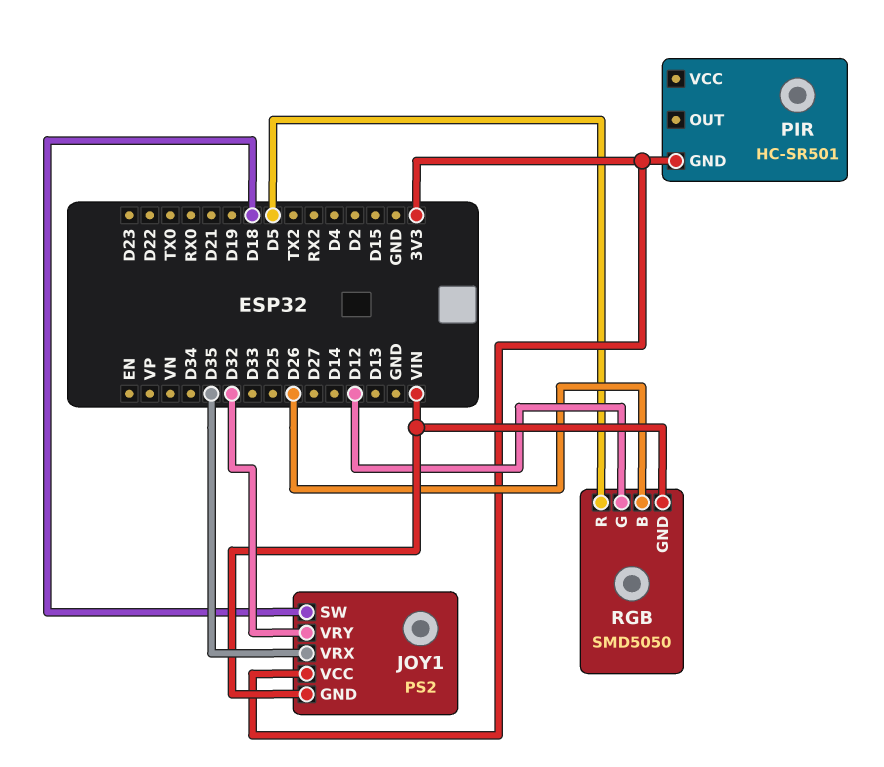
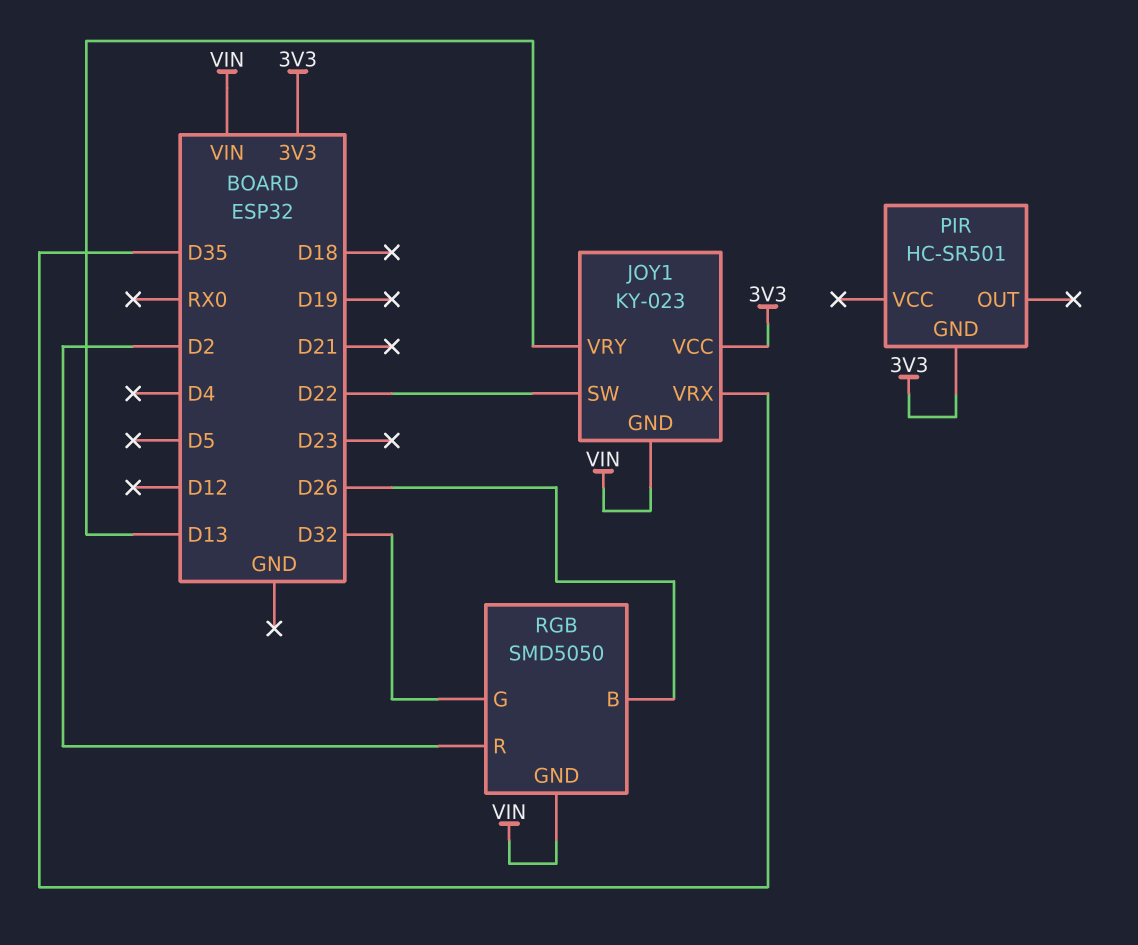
JOY1: PS2 -> KY-023
JOY1 pin SW: D18 -> D22
JOY1 pin VRY: D32 -> D13
RGB pin G: D12 -> D32
RGB pin R: D5 -> D2

